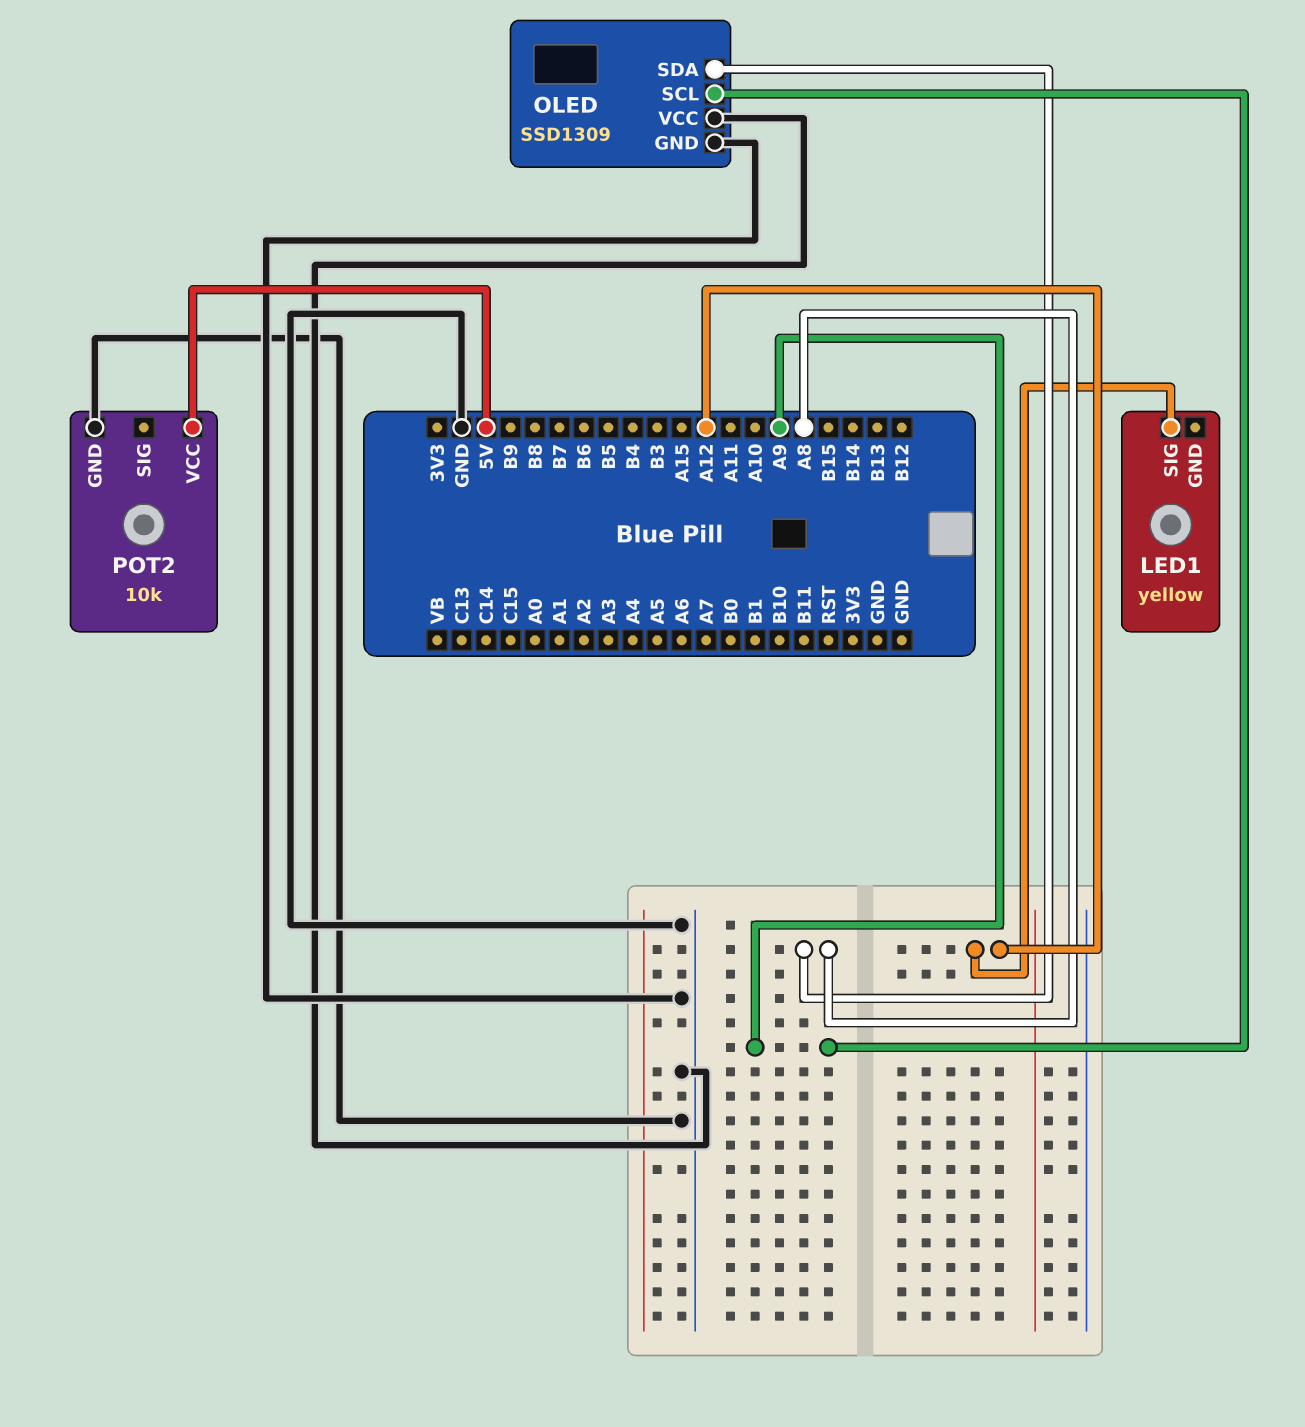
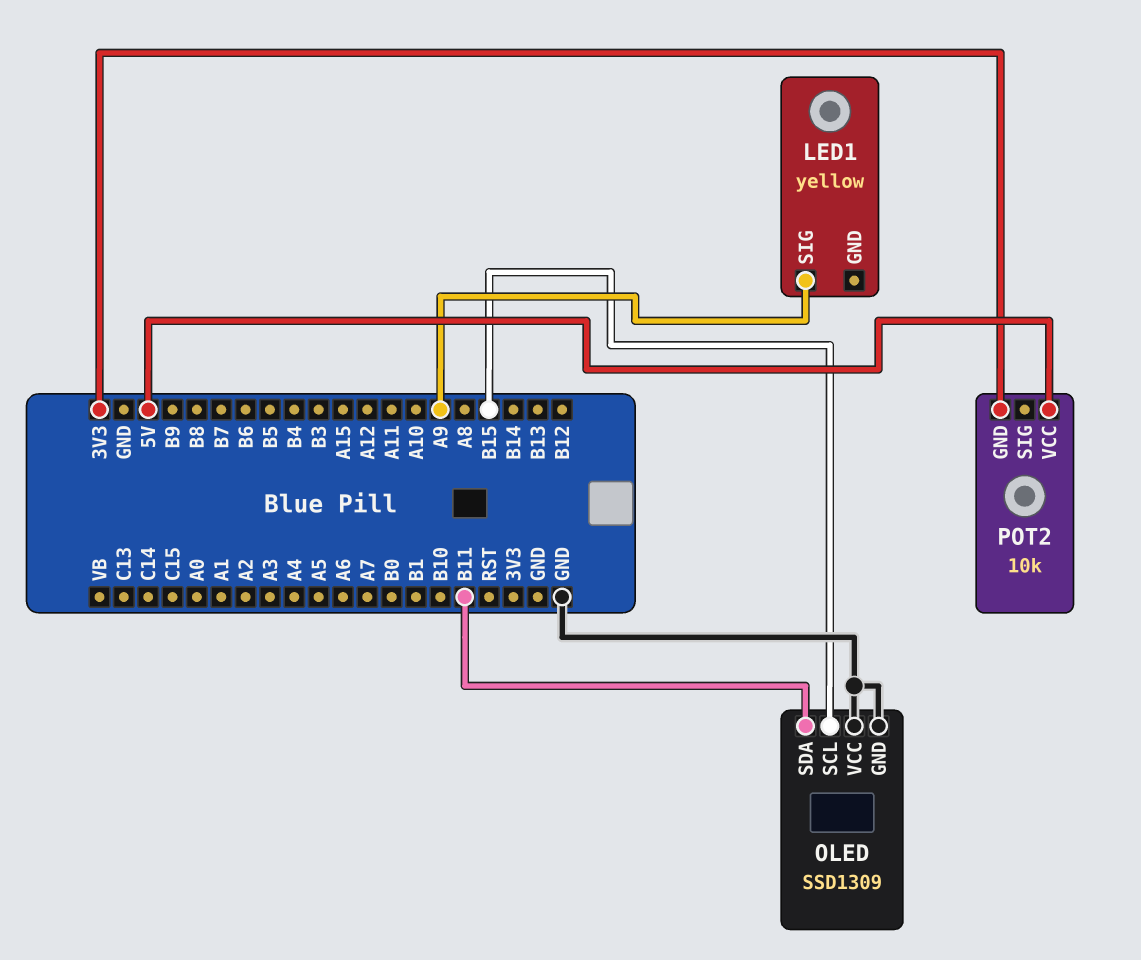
LED1 pin SIG: A12 -> A9
OLED pin SCL: A9 -> B15
OLED pin SDA: A8 -> B11
POT2 pin GND: GND -> 3V3

